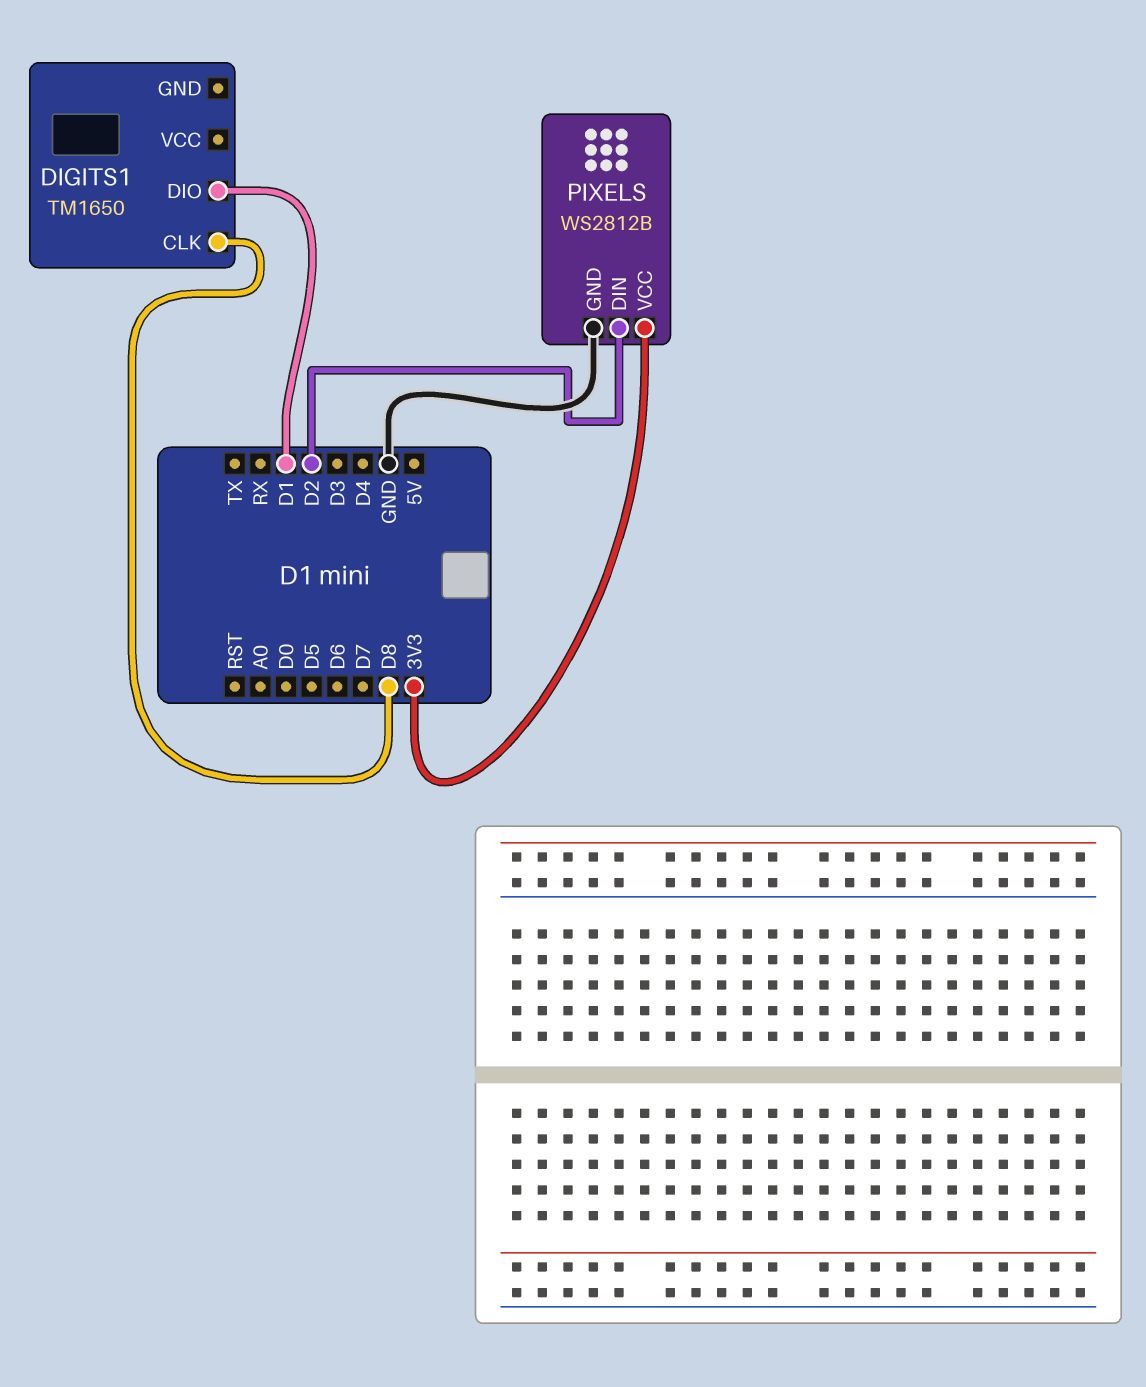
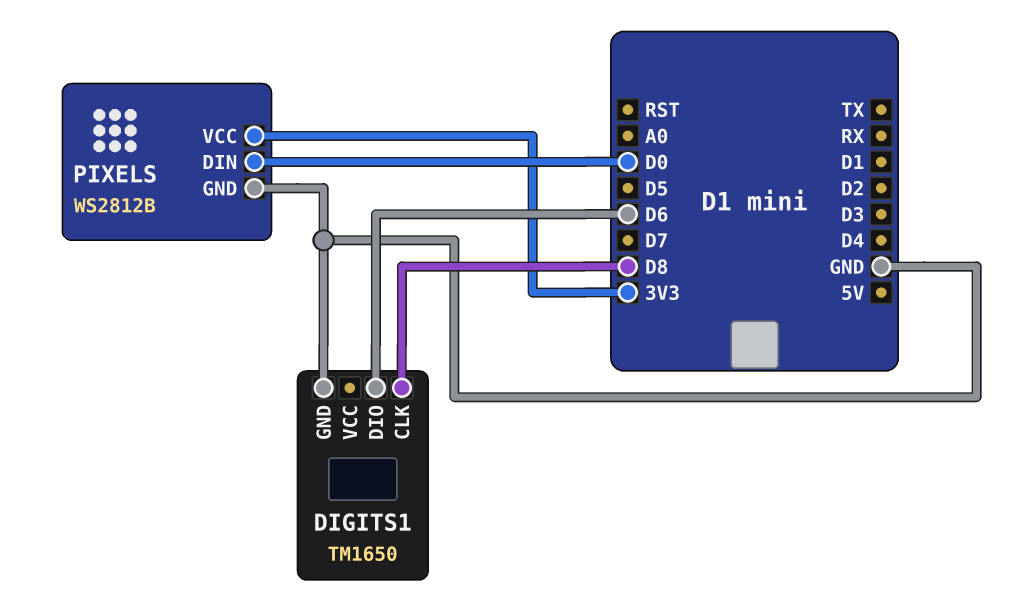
DIGITS1 pin DIO: D1 -> D6
DIGITS1 pin GND: none -> GND
PIXELS pin DIN: D2 -> D0

